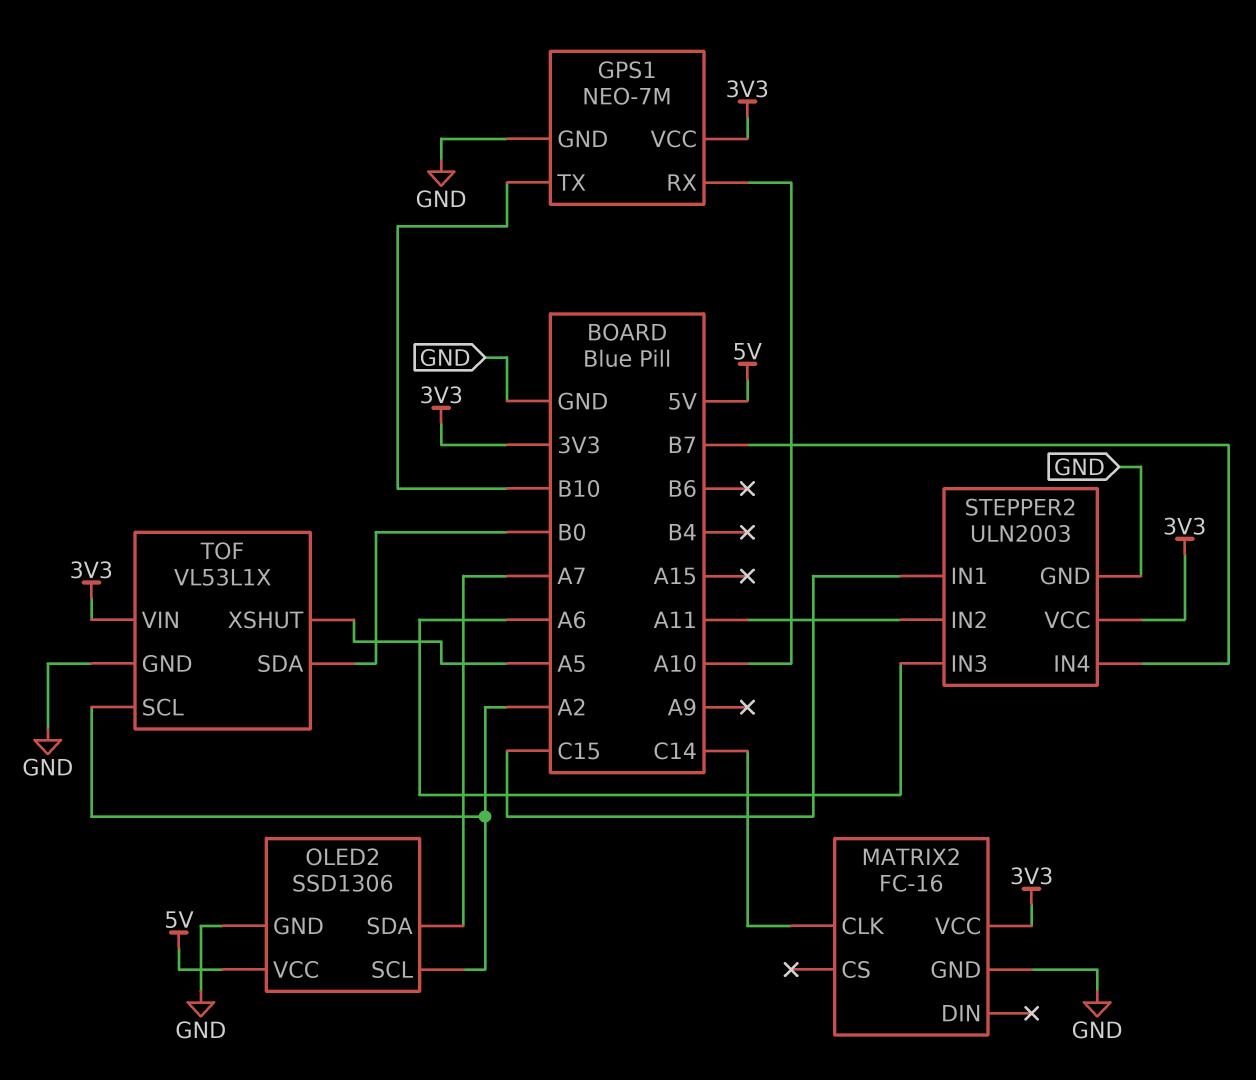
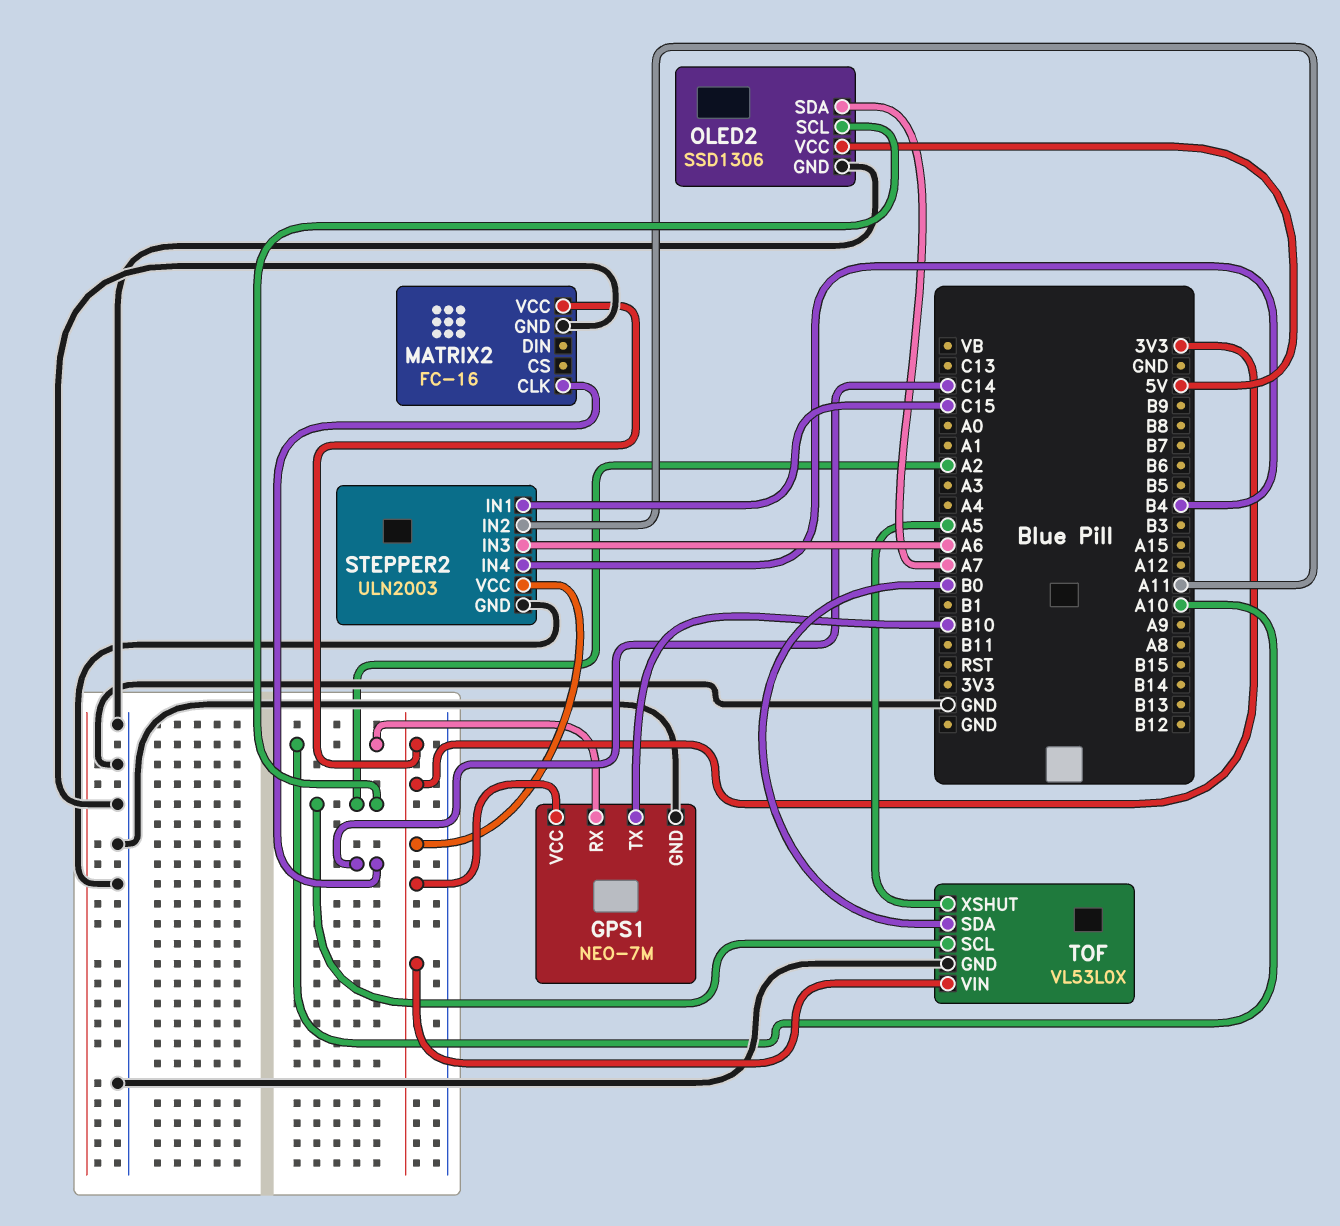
STEPPER2 pin IN4: B7 -> B4
TOF: VL53L1X -> VL53L0X

